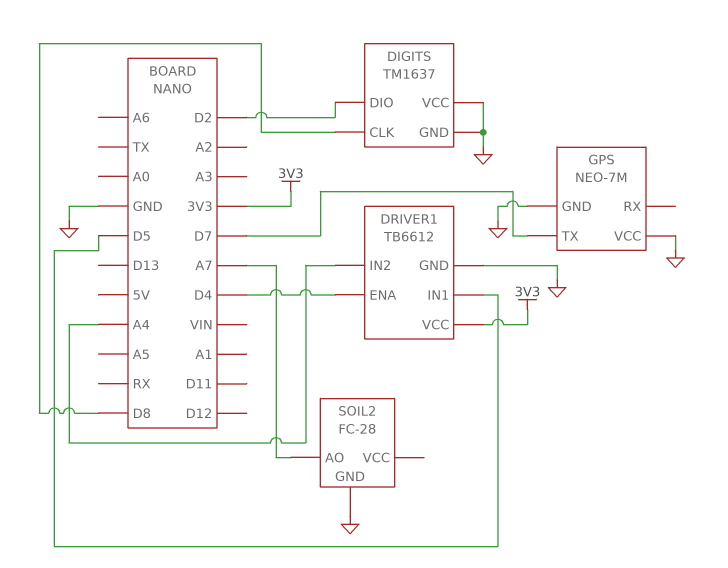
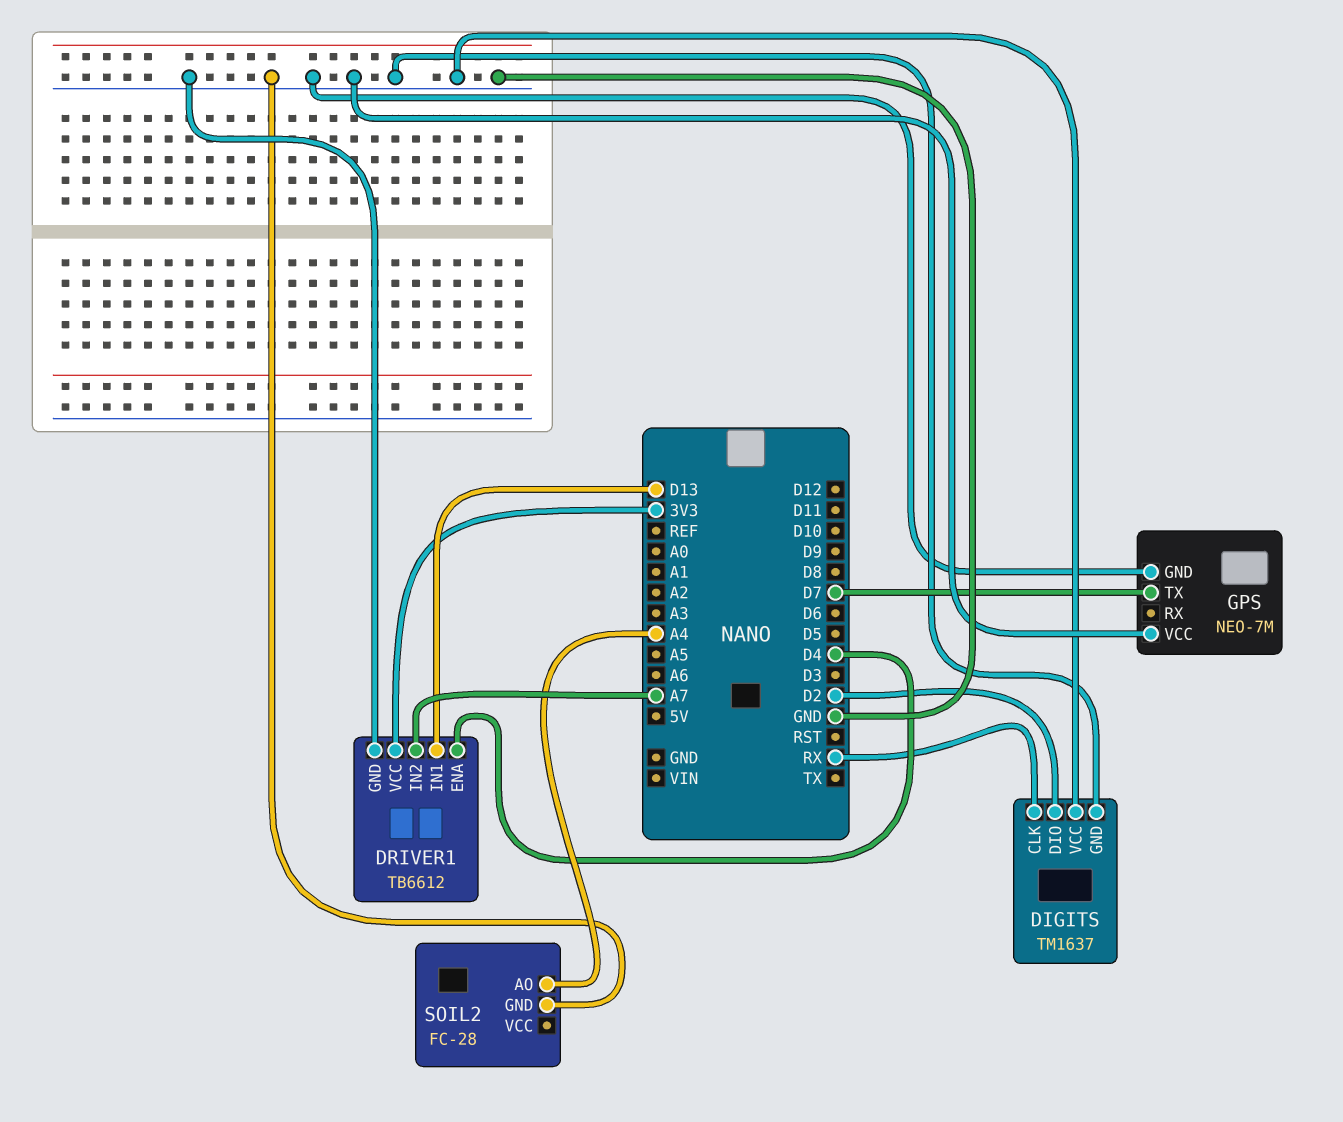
DIGITS pin CLK: D8 -> RX
DRIVER1 pin IN1: D5 -> D13
DRIVER1 pin IN2: A4 -> A7
SOIL2 pin AO: A7 -> A4

